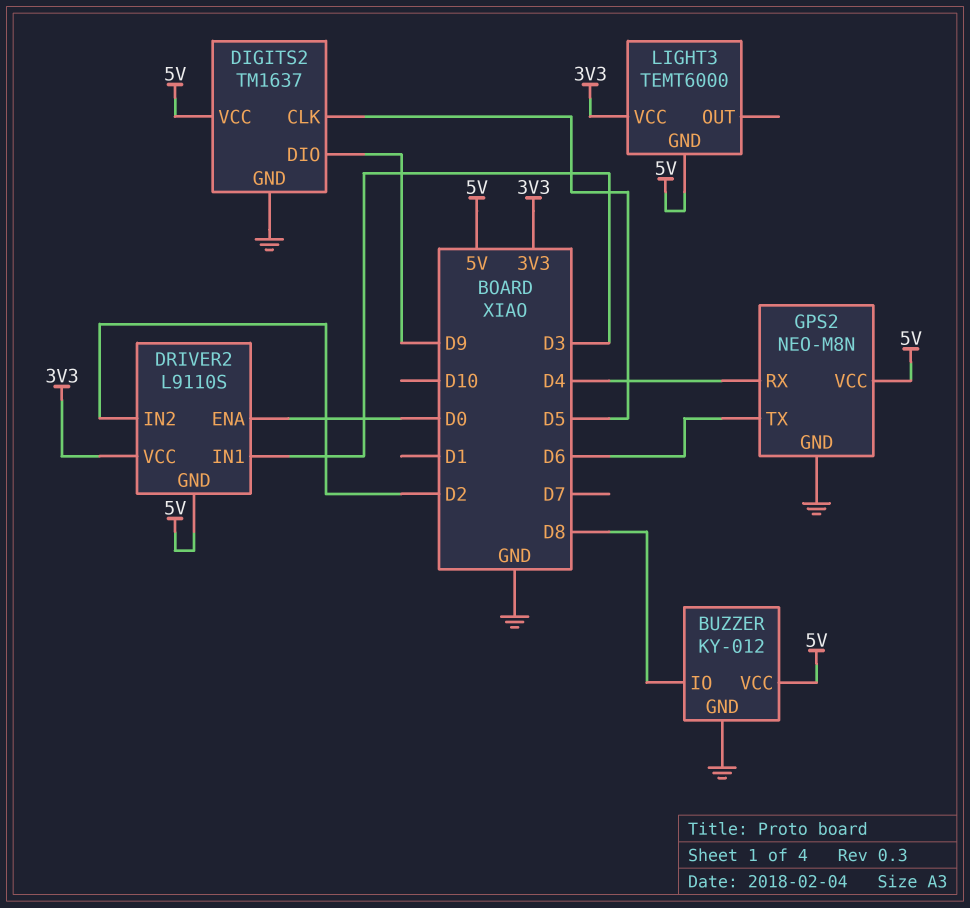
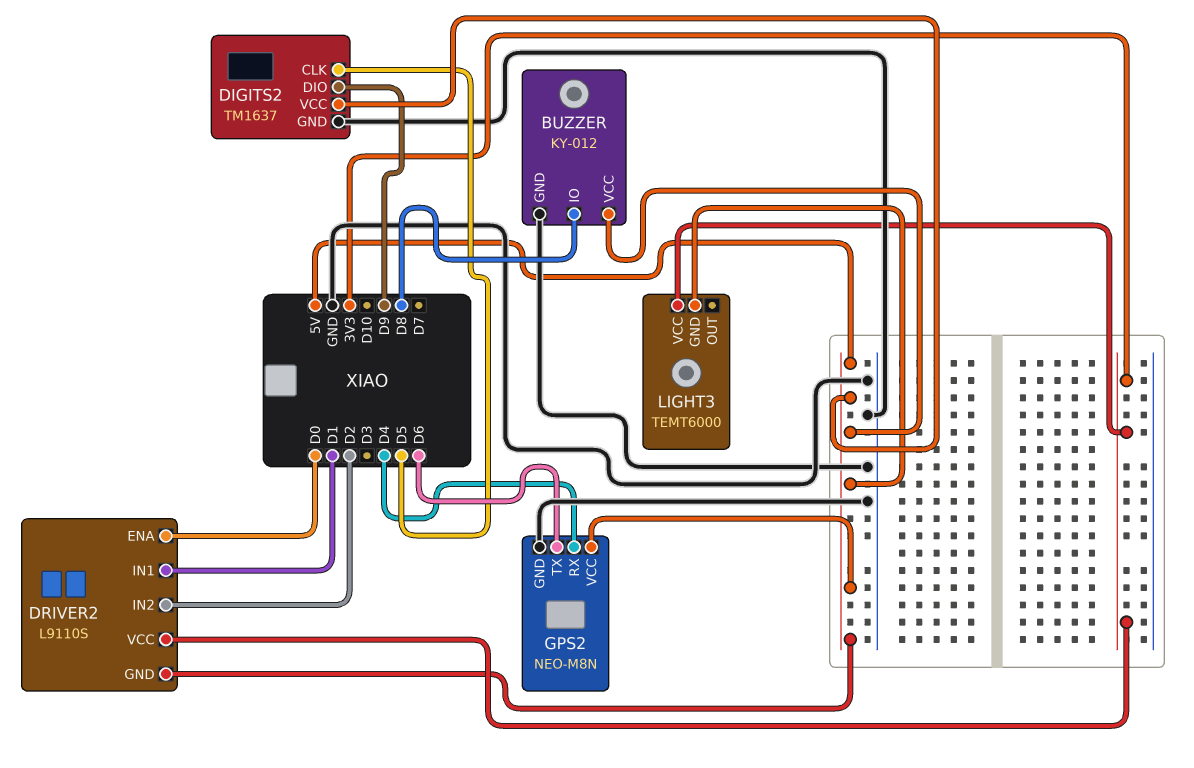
DRIVER2 pin IN1: D3 -> D1

